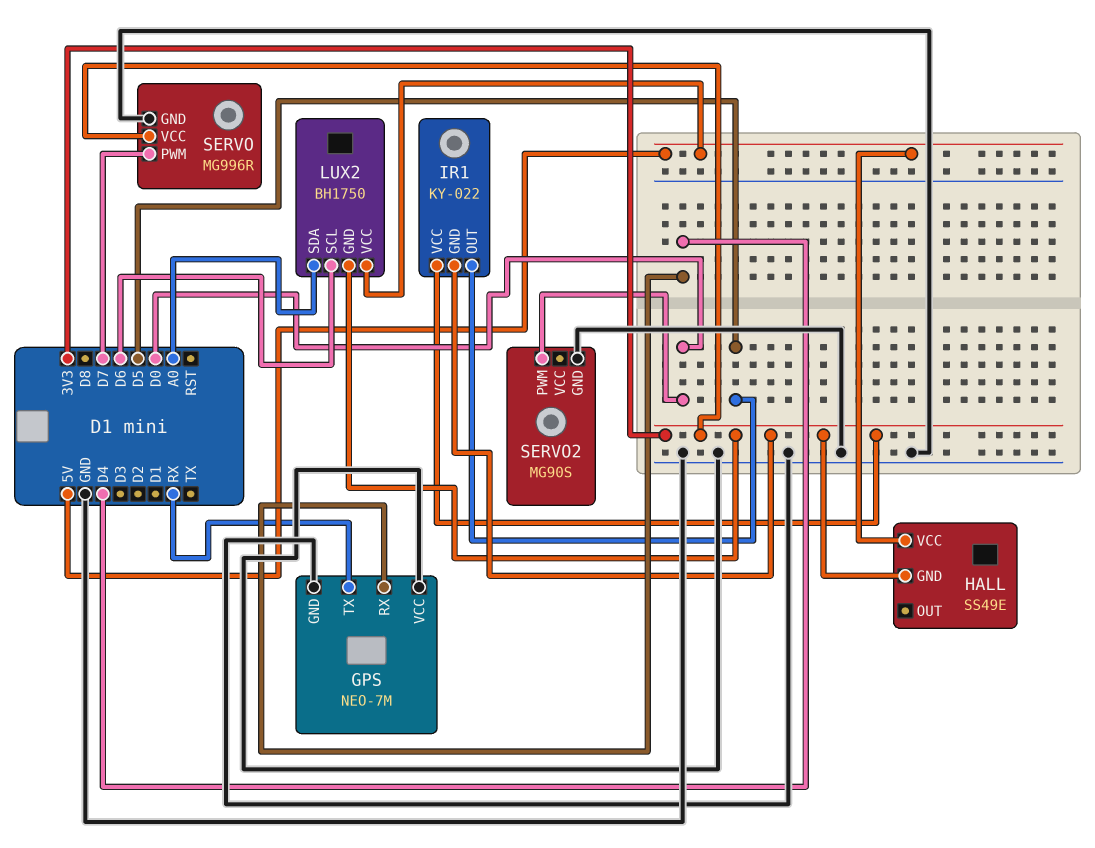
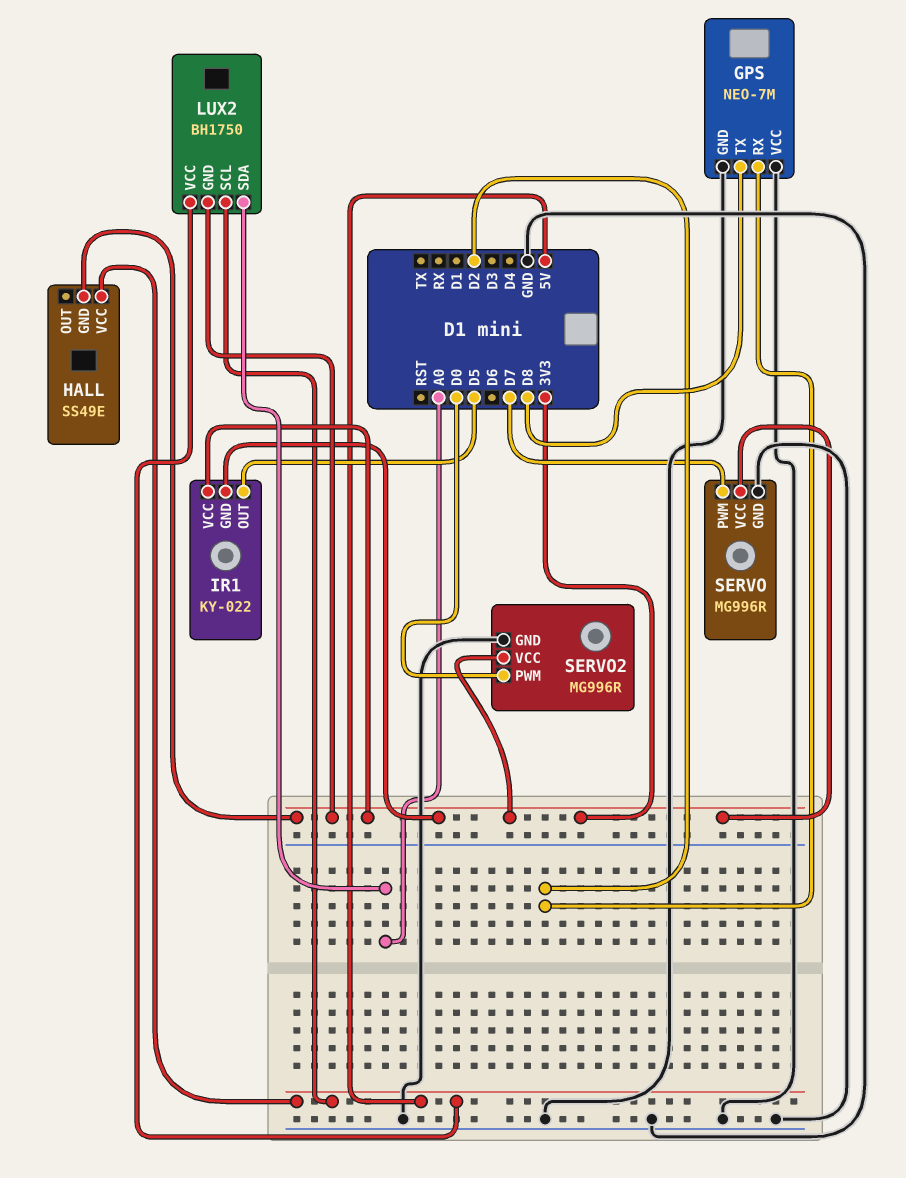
GPS pin RX: D4 -> D2
GPS pin TX: RX -> D8
LUX2 pin SCL: D6 -> 5V
SERVO2: MG90S -> MG996R
SERVO2 pin VCC: none -> 3V3

